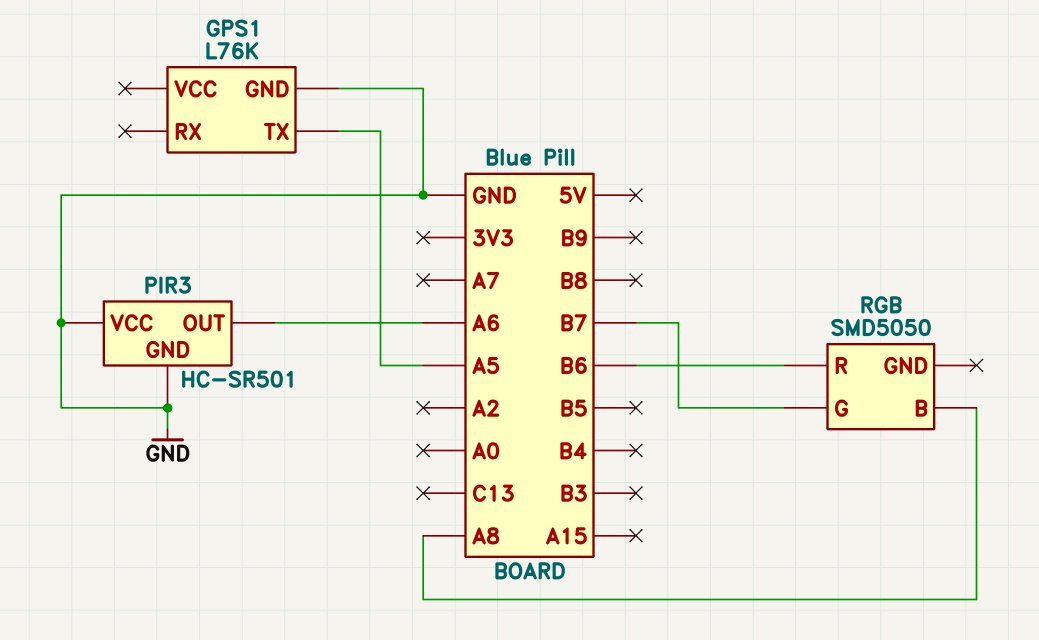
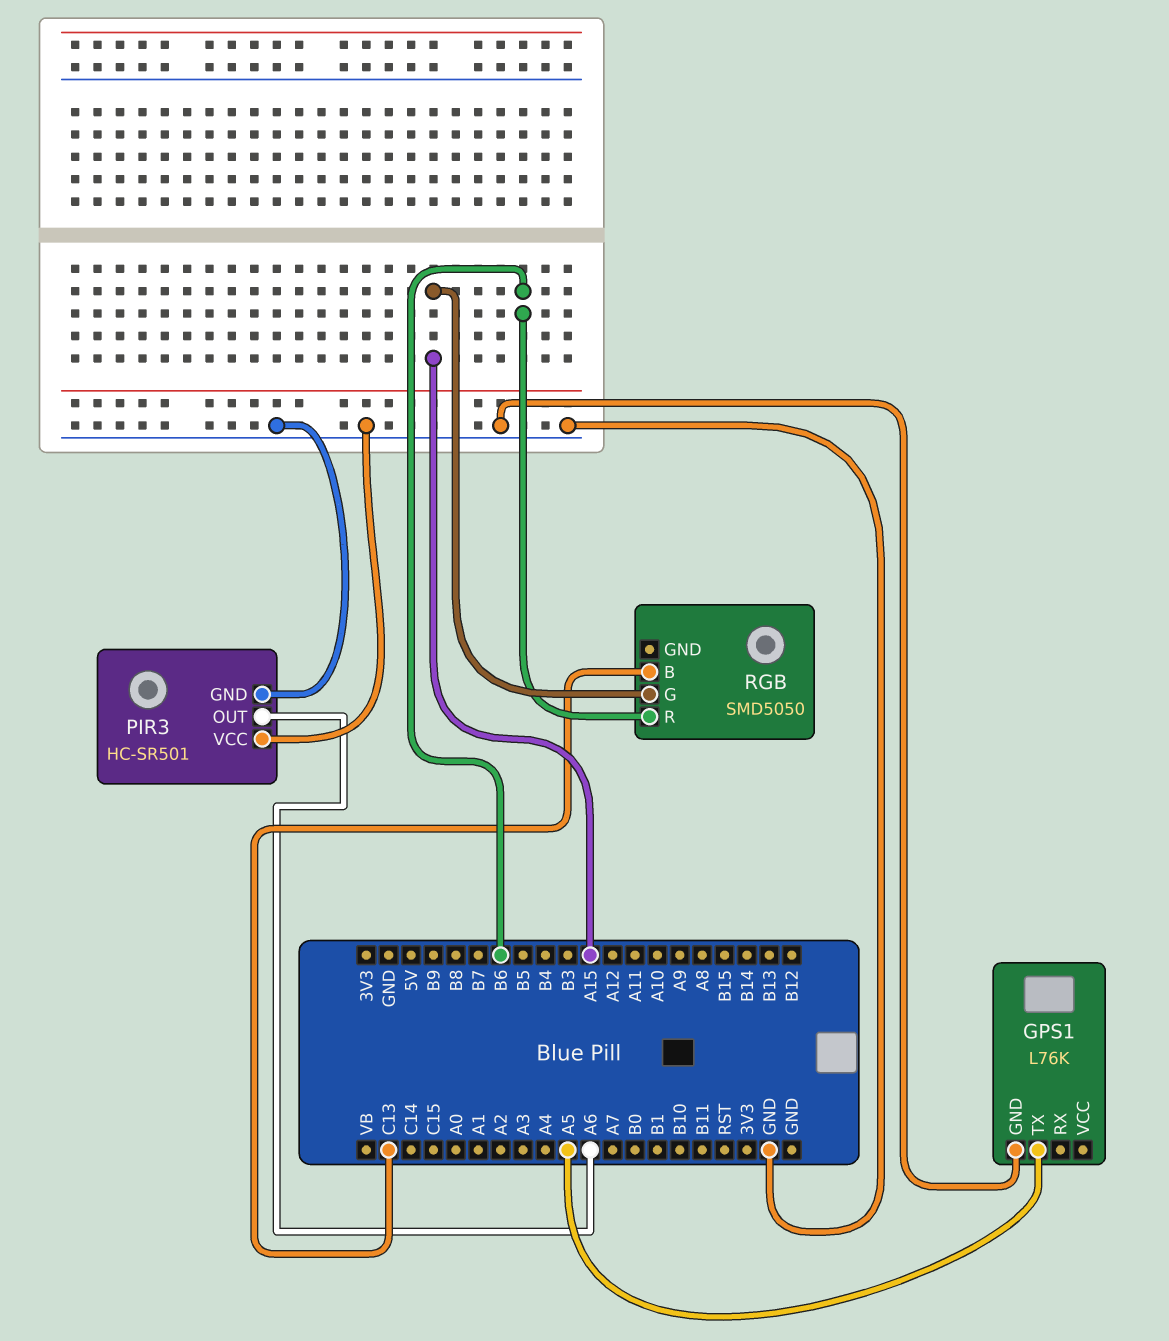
RGB pin B: A8 -> C13
RGB pin G: B7 -> A15

